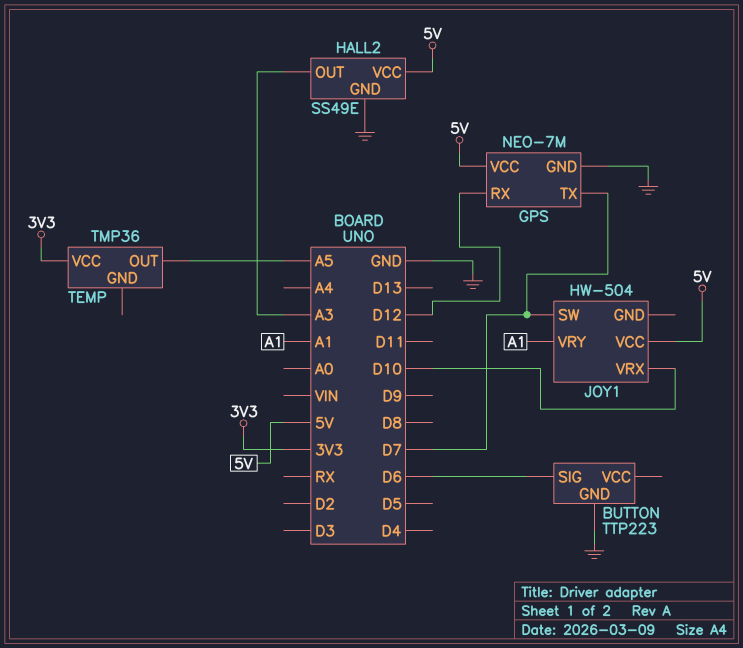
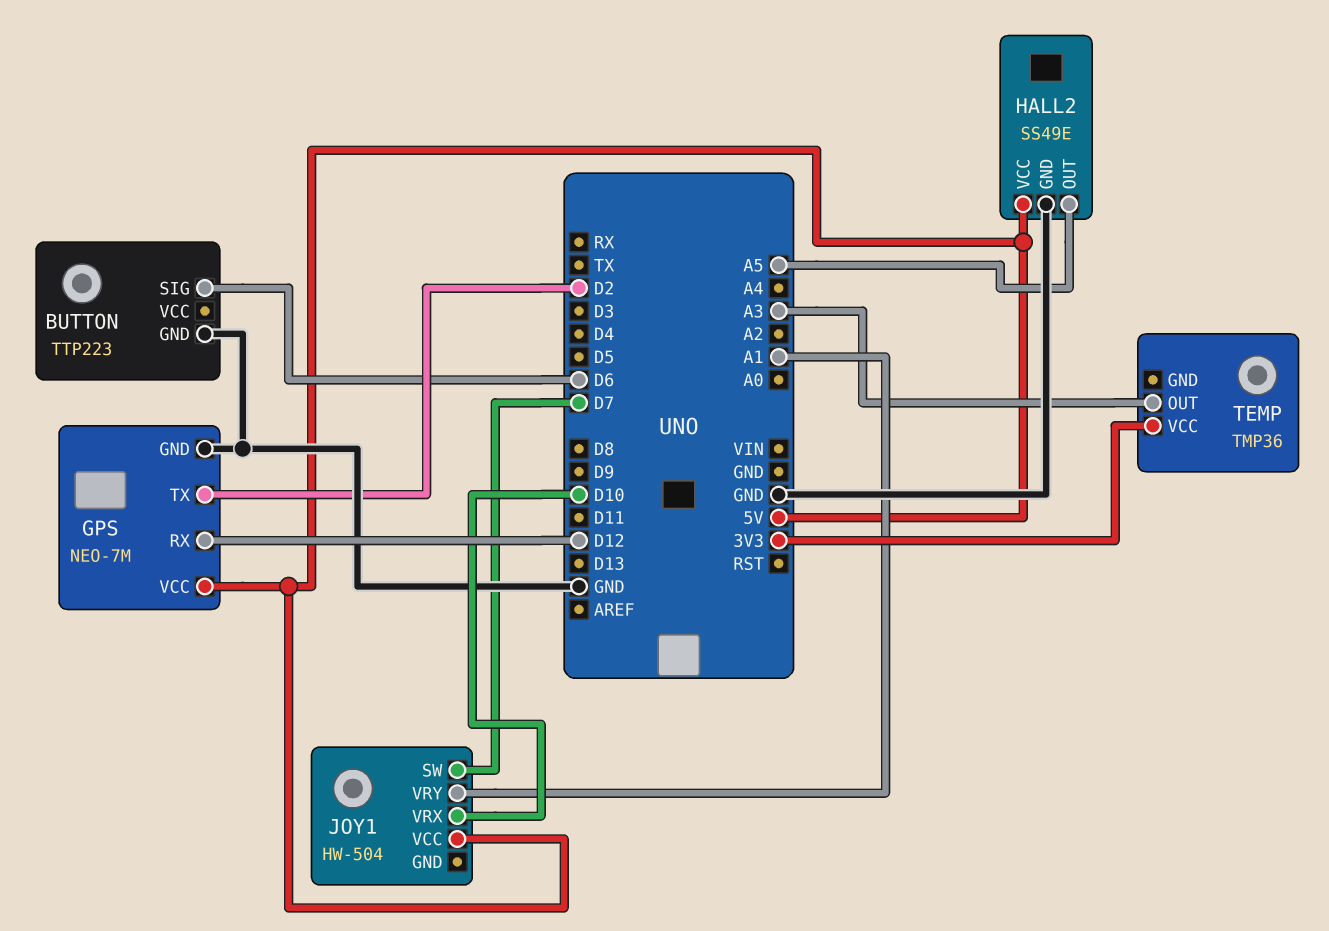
GPS pin TX: D7 -> D2
HALL2 pin OUT: A3 -> A5
TEMP pin OUT: A5 -> A3

